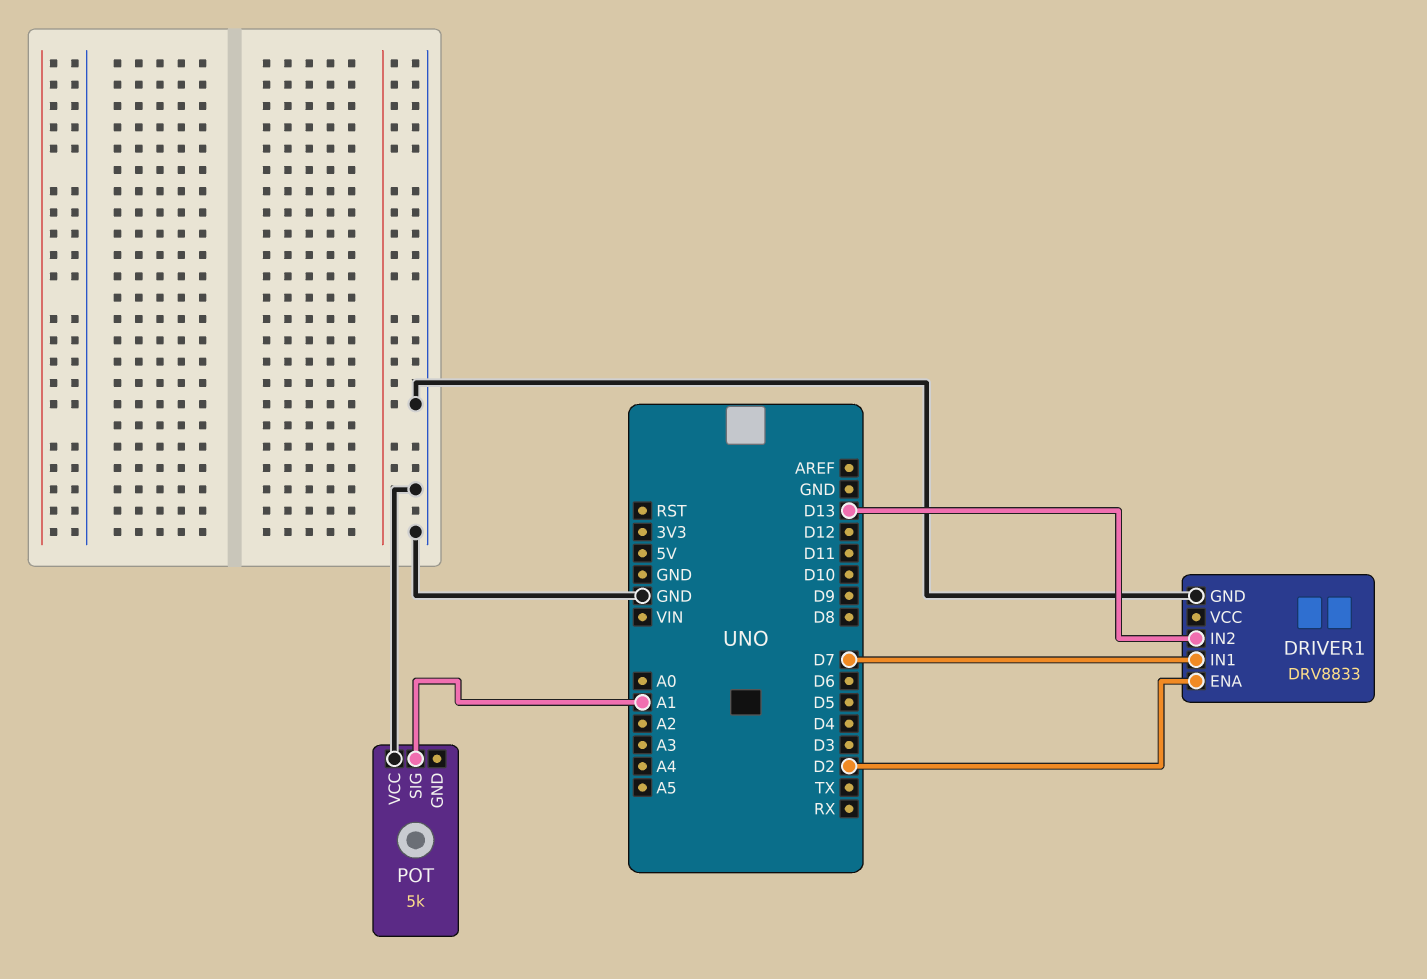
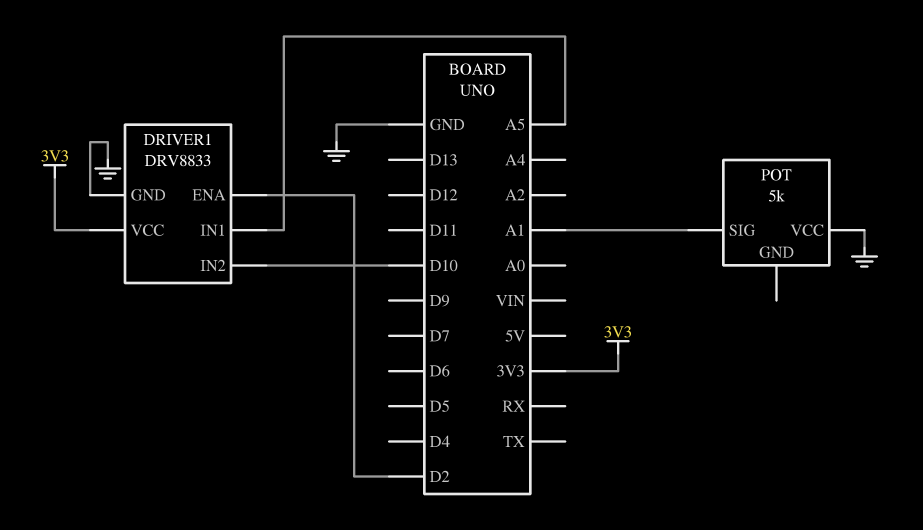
DRIVER1 pin IN1: D7 -> A5
DRIVER1 pin IN2: D13 -> D10
DRIVER1 pin VCC: none -> 3V3

